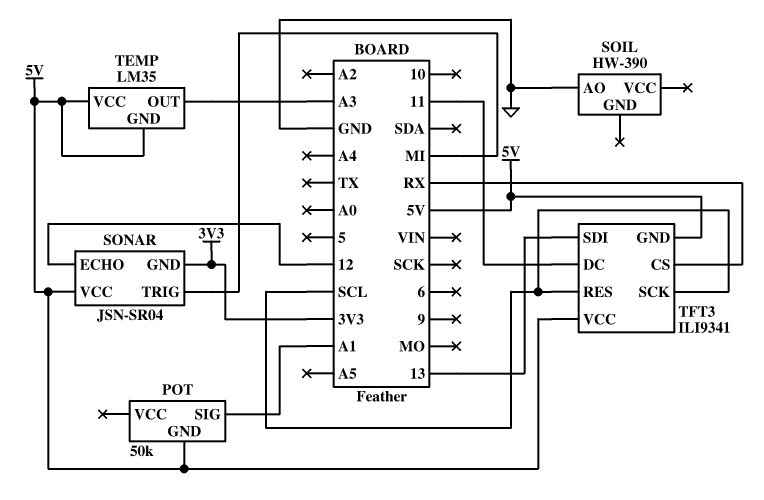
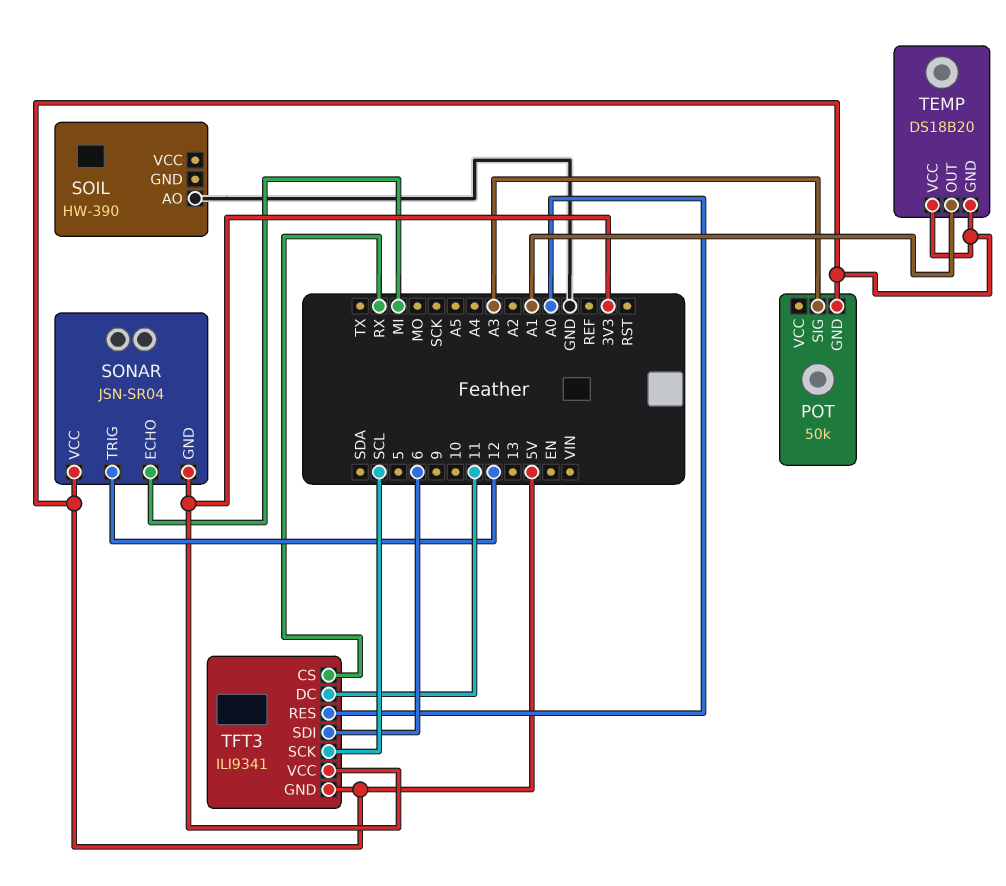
POT pin SIG: A1 -> A3
SONAR pin ECHO: 12 -> MI
SONAR pin TRIG: MI -> 12
TEMP: LM35 -> DS18B20
TEMP pin OUT: A3 -> A1
TFT3 pin RES: SCL -> A0
TFT3 pin SDI: 13 -> 6
TFT3 pin VCC: 5V -> 3V3

